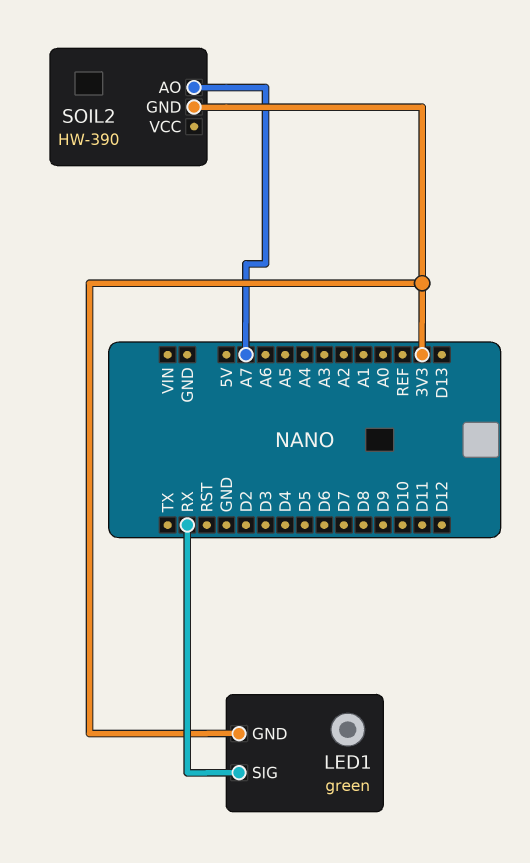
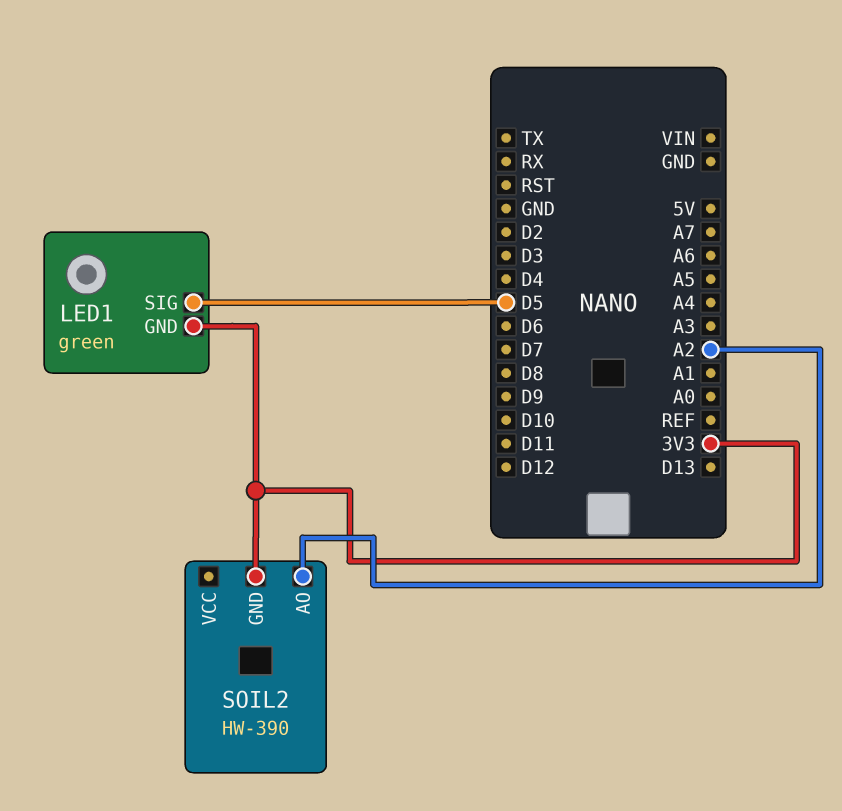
LED1 pin SIG: RX -> D5
SOIL2 pin AO: A7 -> A2

